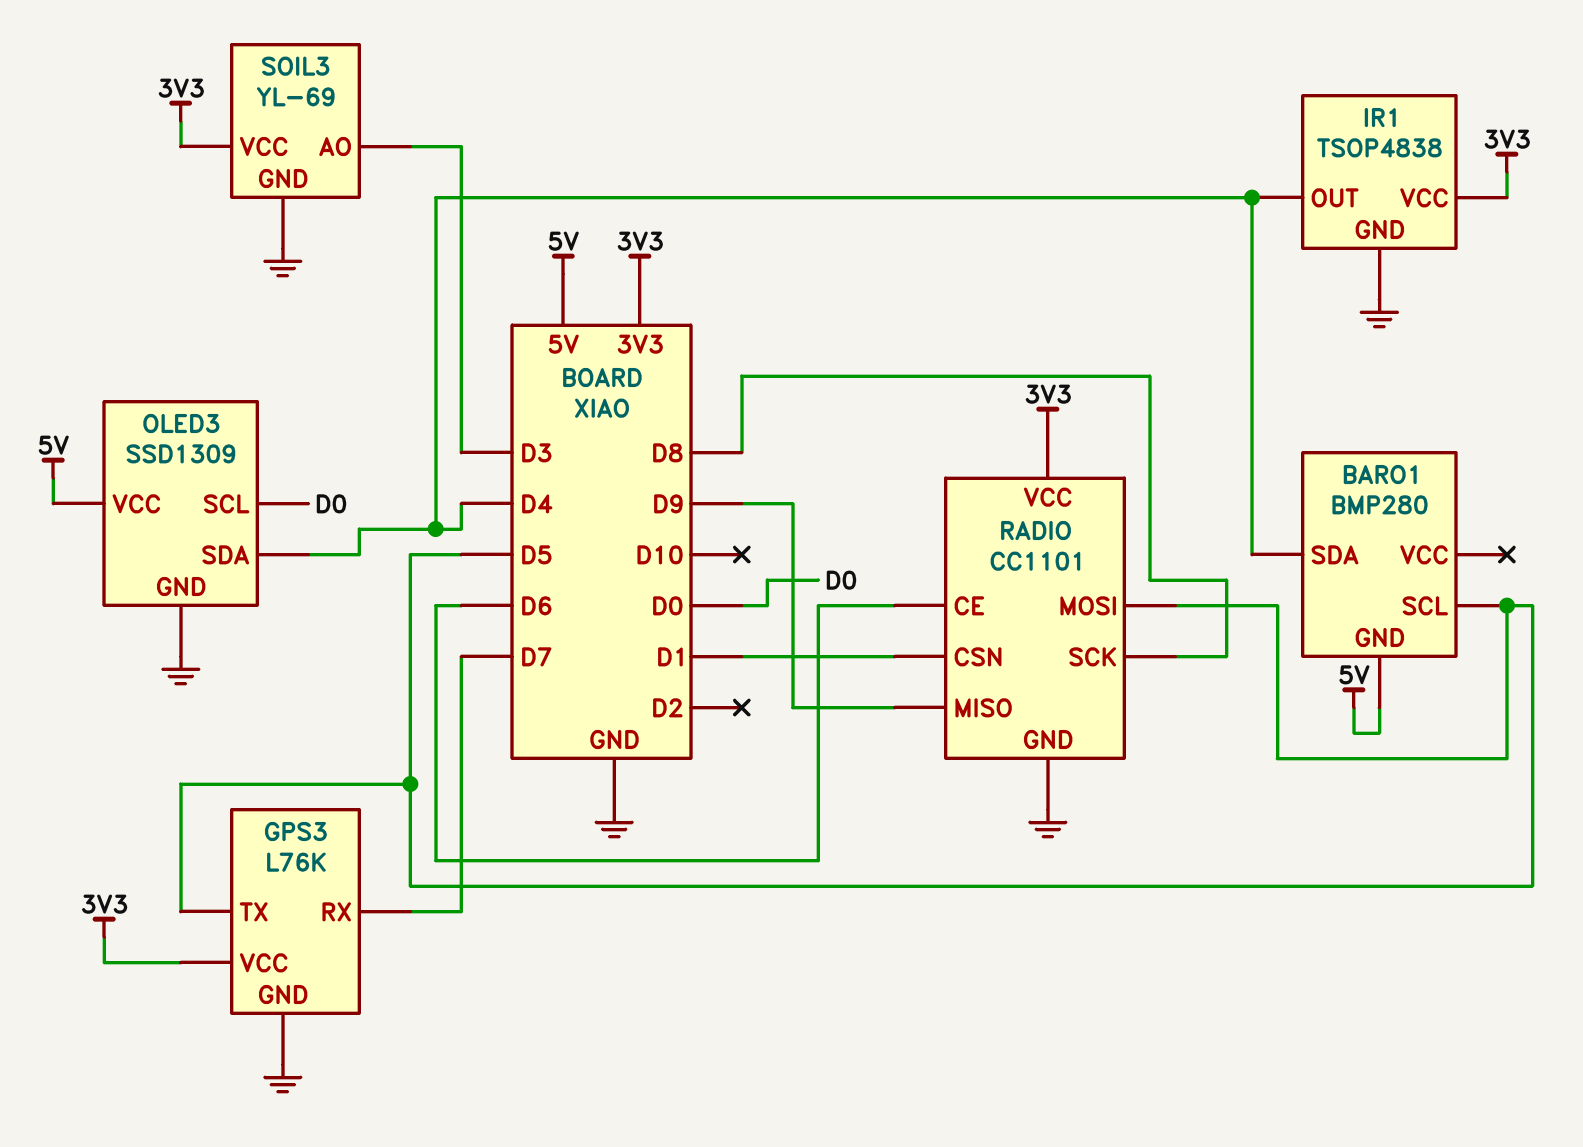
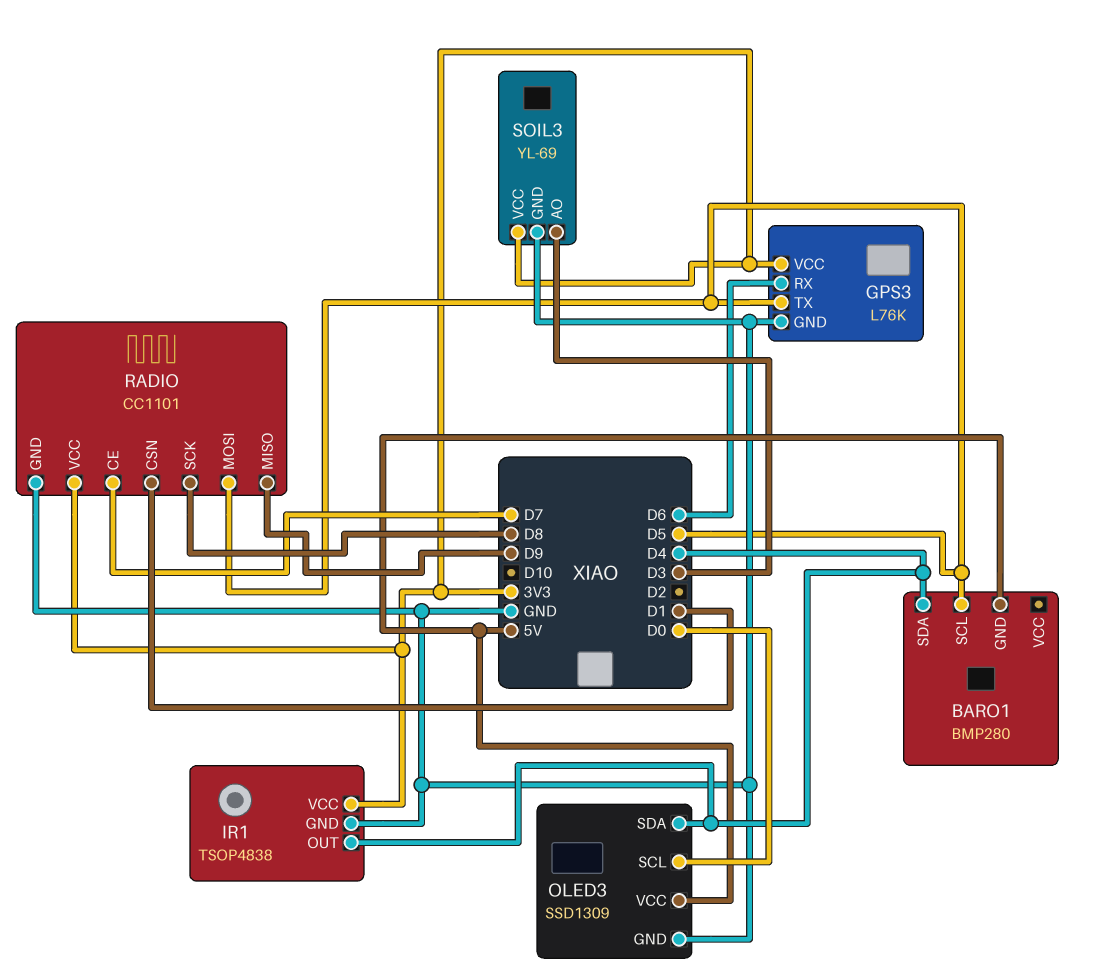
GPS3 pin RX: D7 -> D6
RADIO pin CE: D6 -> D7

